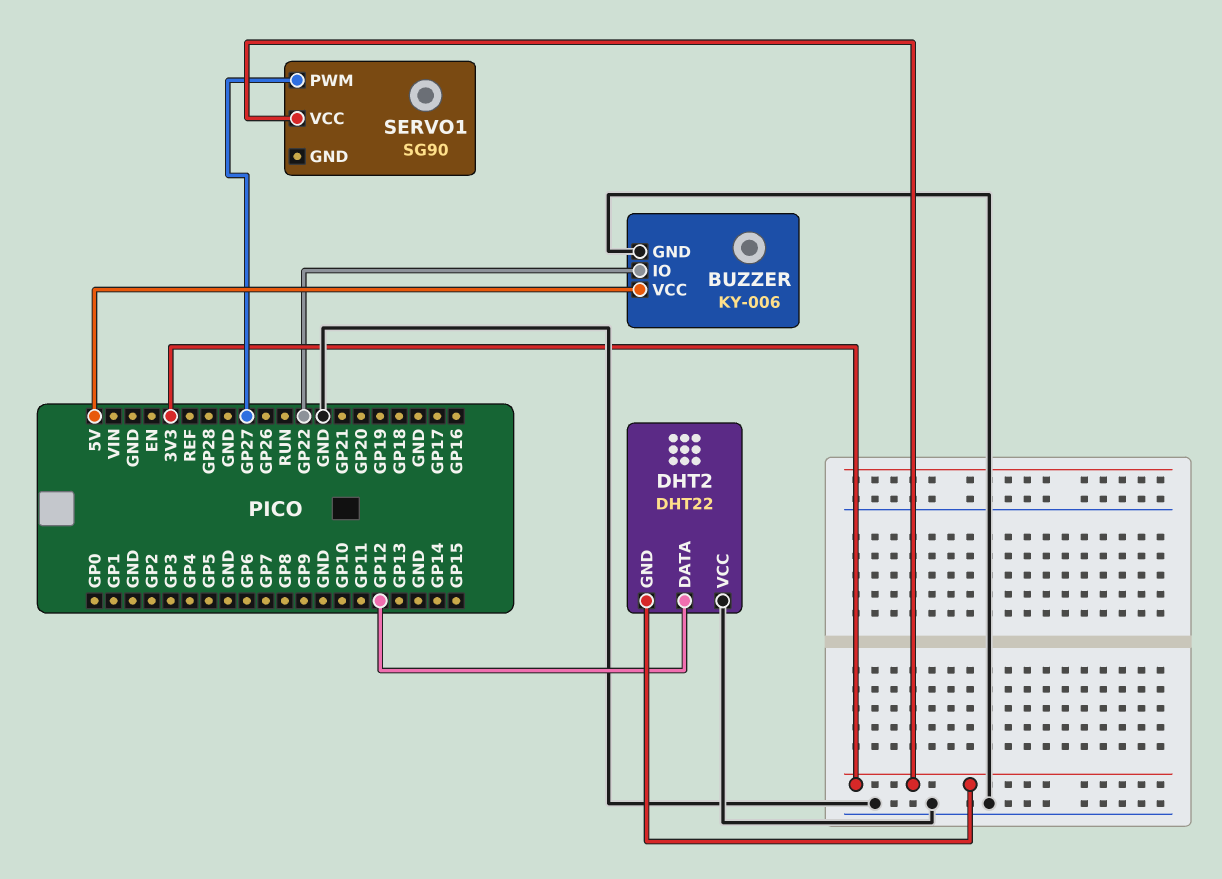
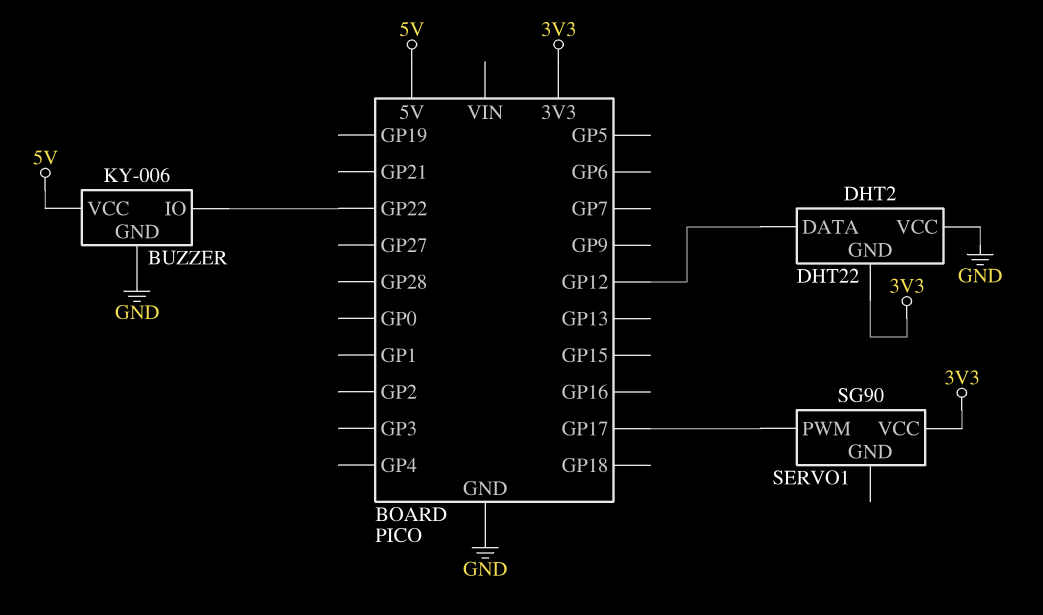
SERVO1 pin PWM: GP27 -> GP17

